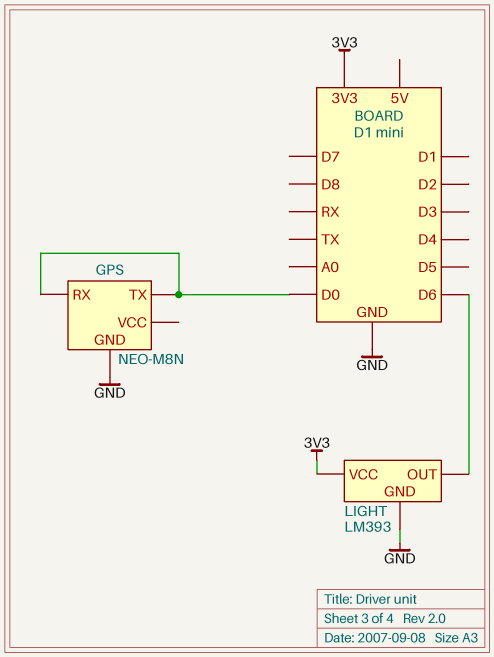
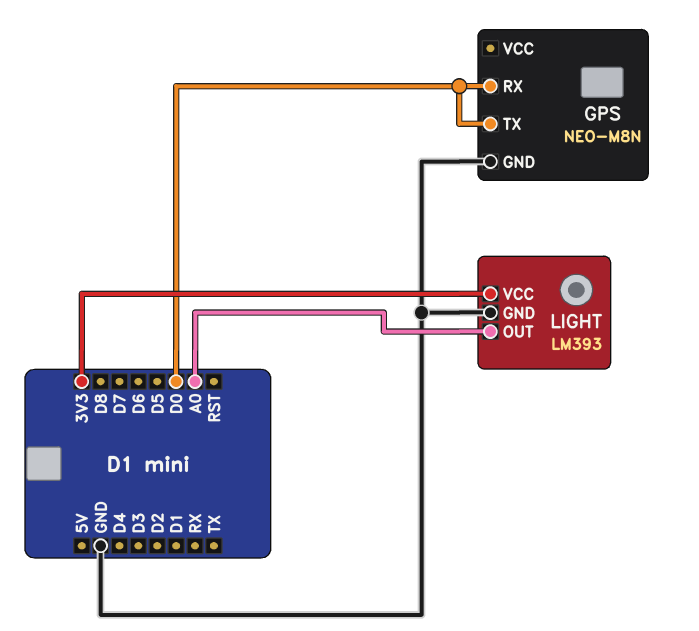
LIGHT pin OUT: D6 -> A0

